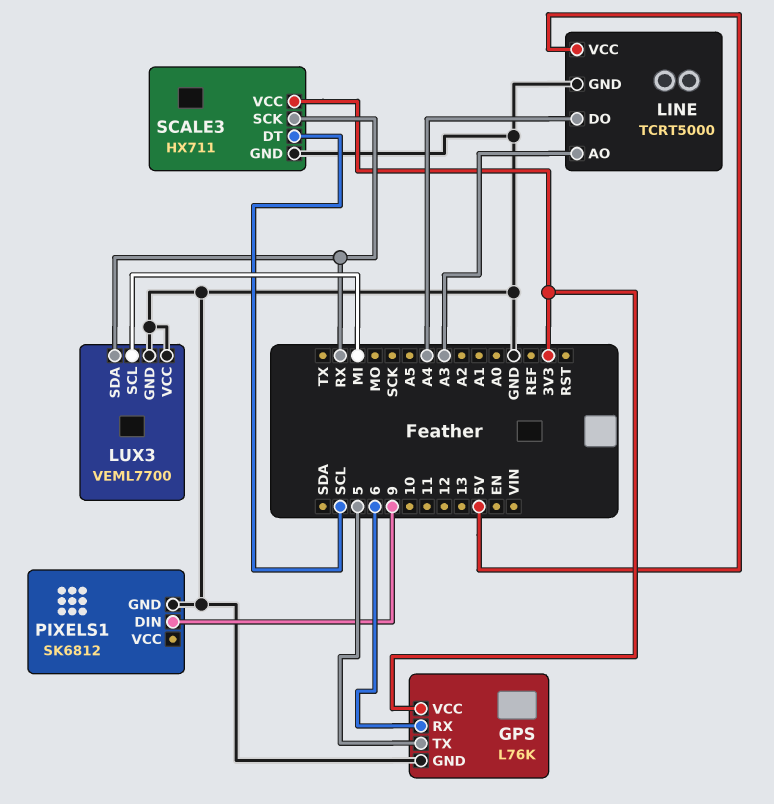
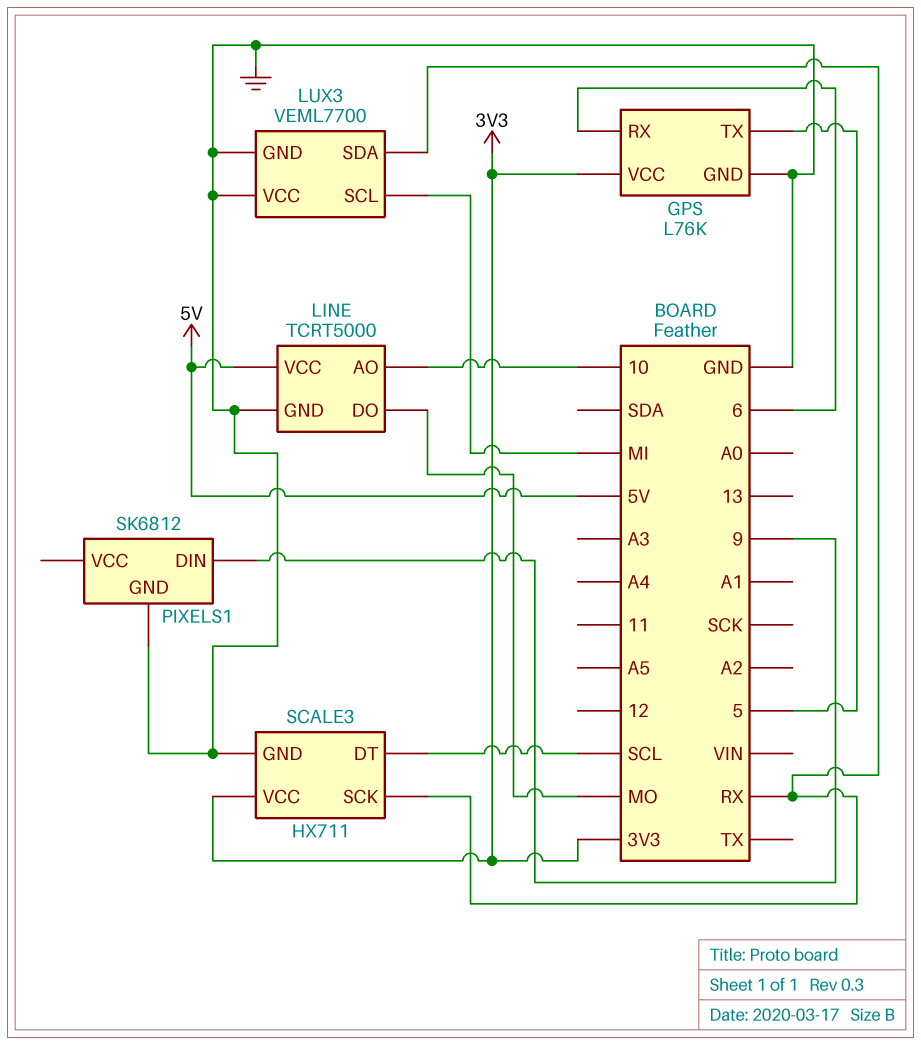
LINE pin AO: A3 -> 10
LINE pin DO: A4 -> MO

